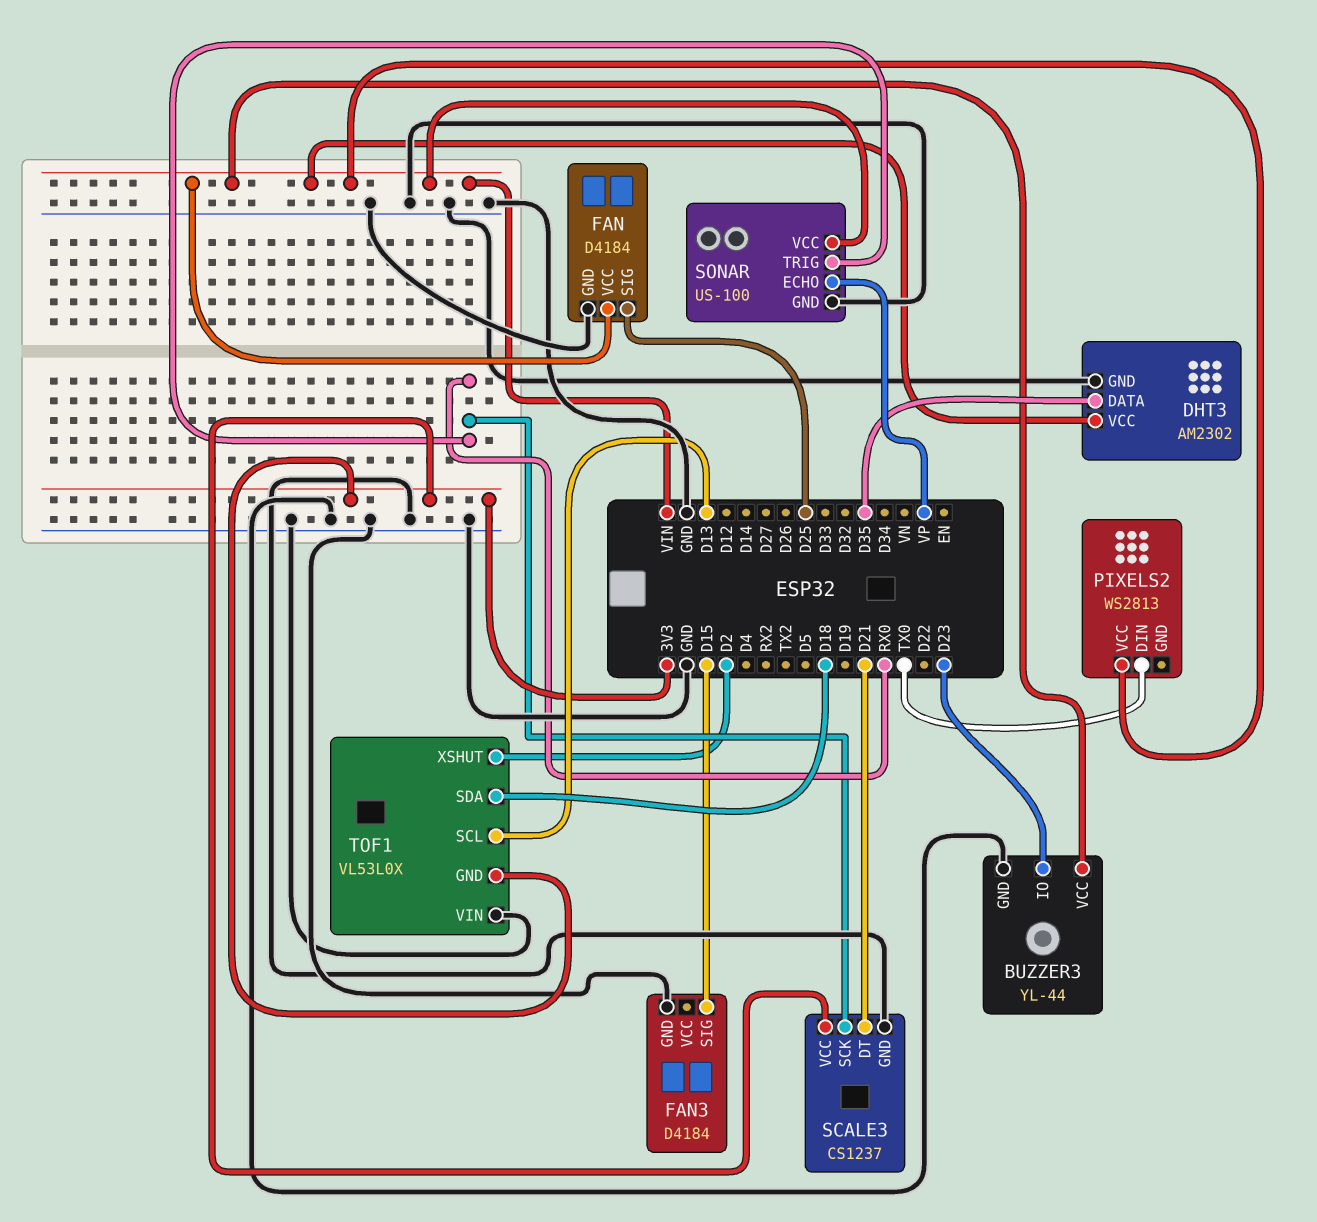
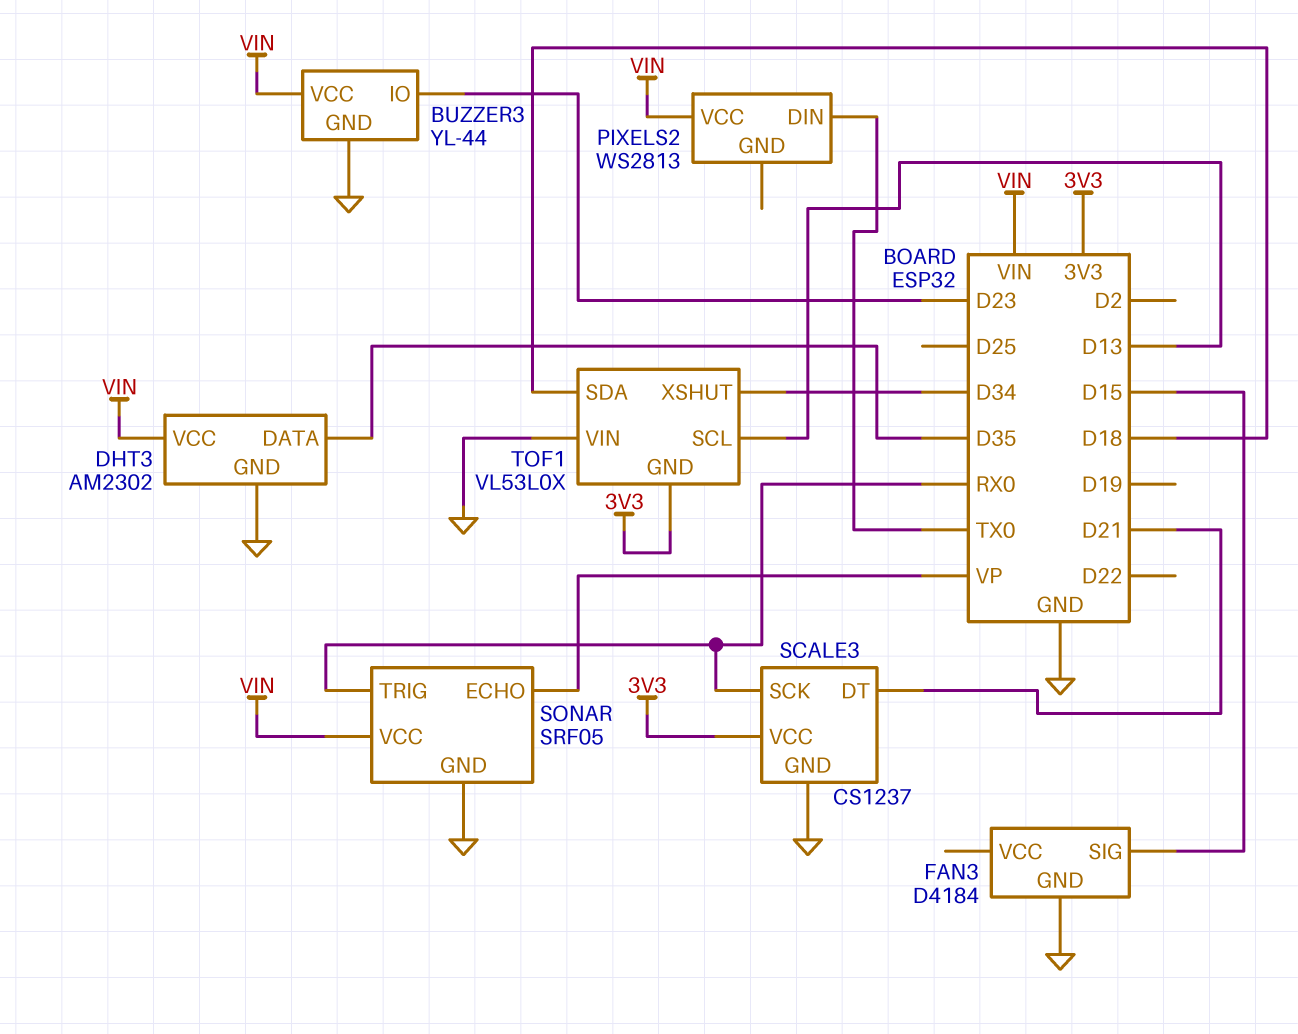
FAN: D4184 -> none
FAN pin GND: GND -> none
FAN pin SIG: D25 -> none
FAN pin VCC: VIN -> none
SONAR: US-100 -> SRF05
TOF1 pin XSHUT: D2 -> D34

